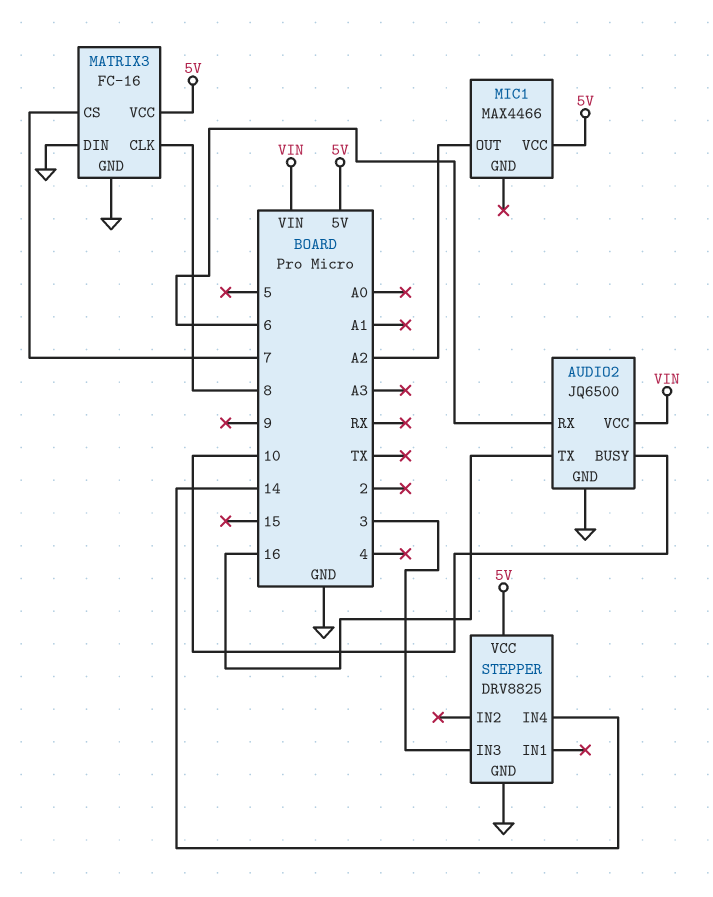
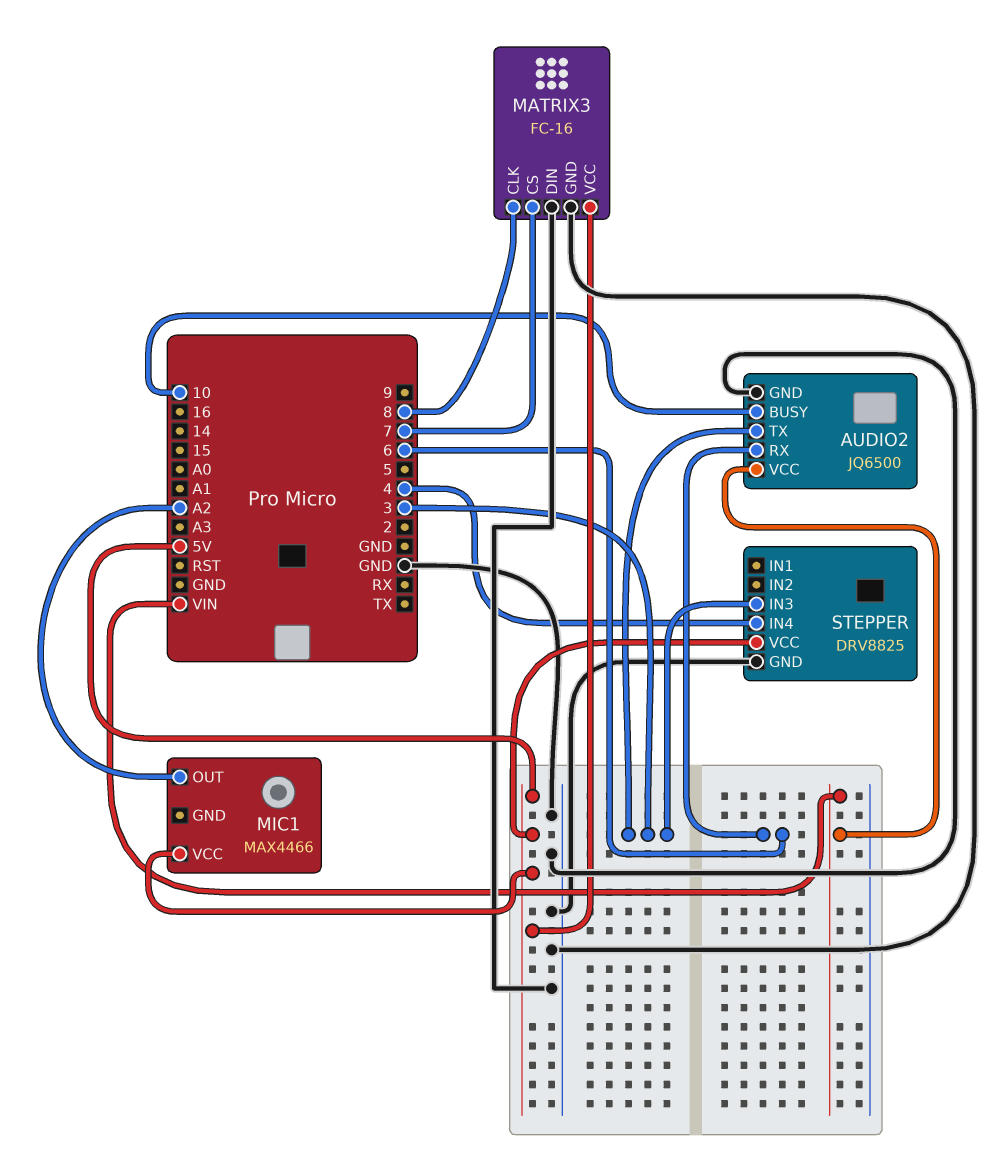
AUDIO2 pin TX: 16 -> 3
STEPPER pin IN4: 14 -> 4

